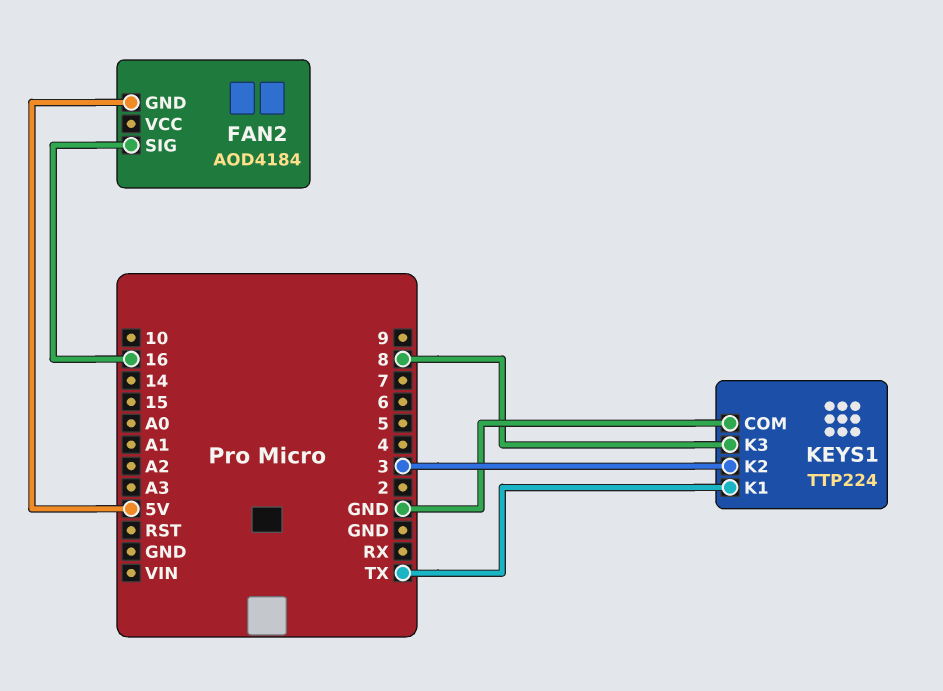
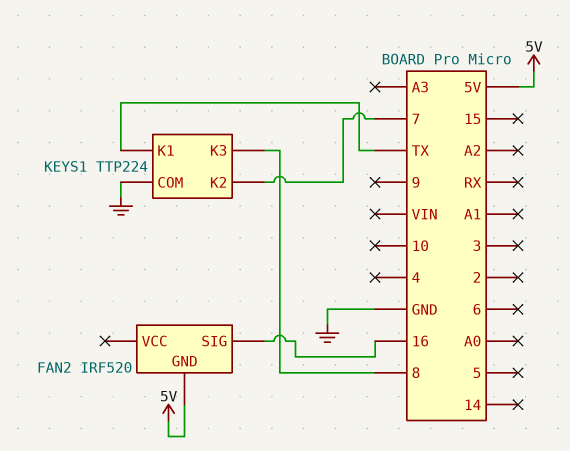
FAN2: AOD4184 -> IRF520
KEYS1 pin K2: 3 -> 7

